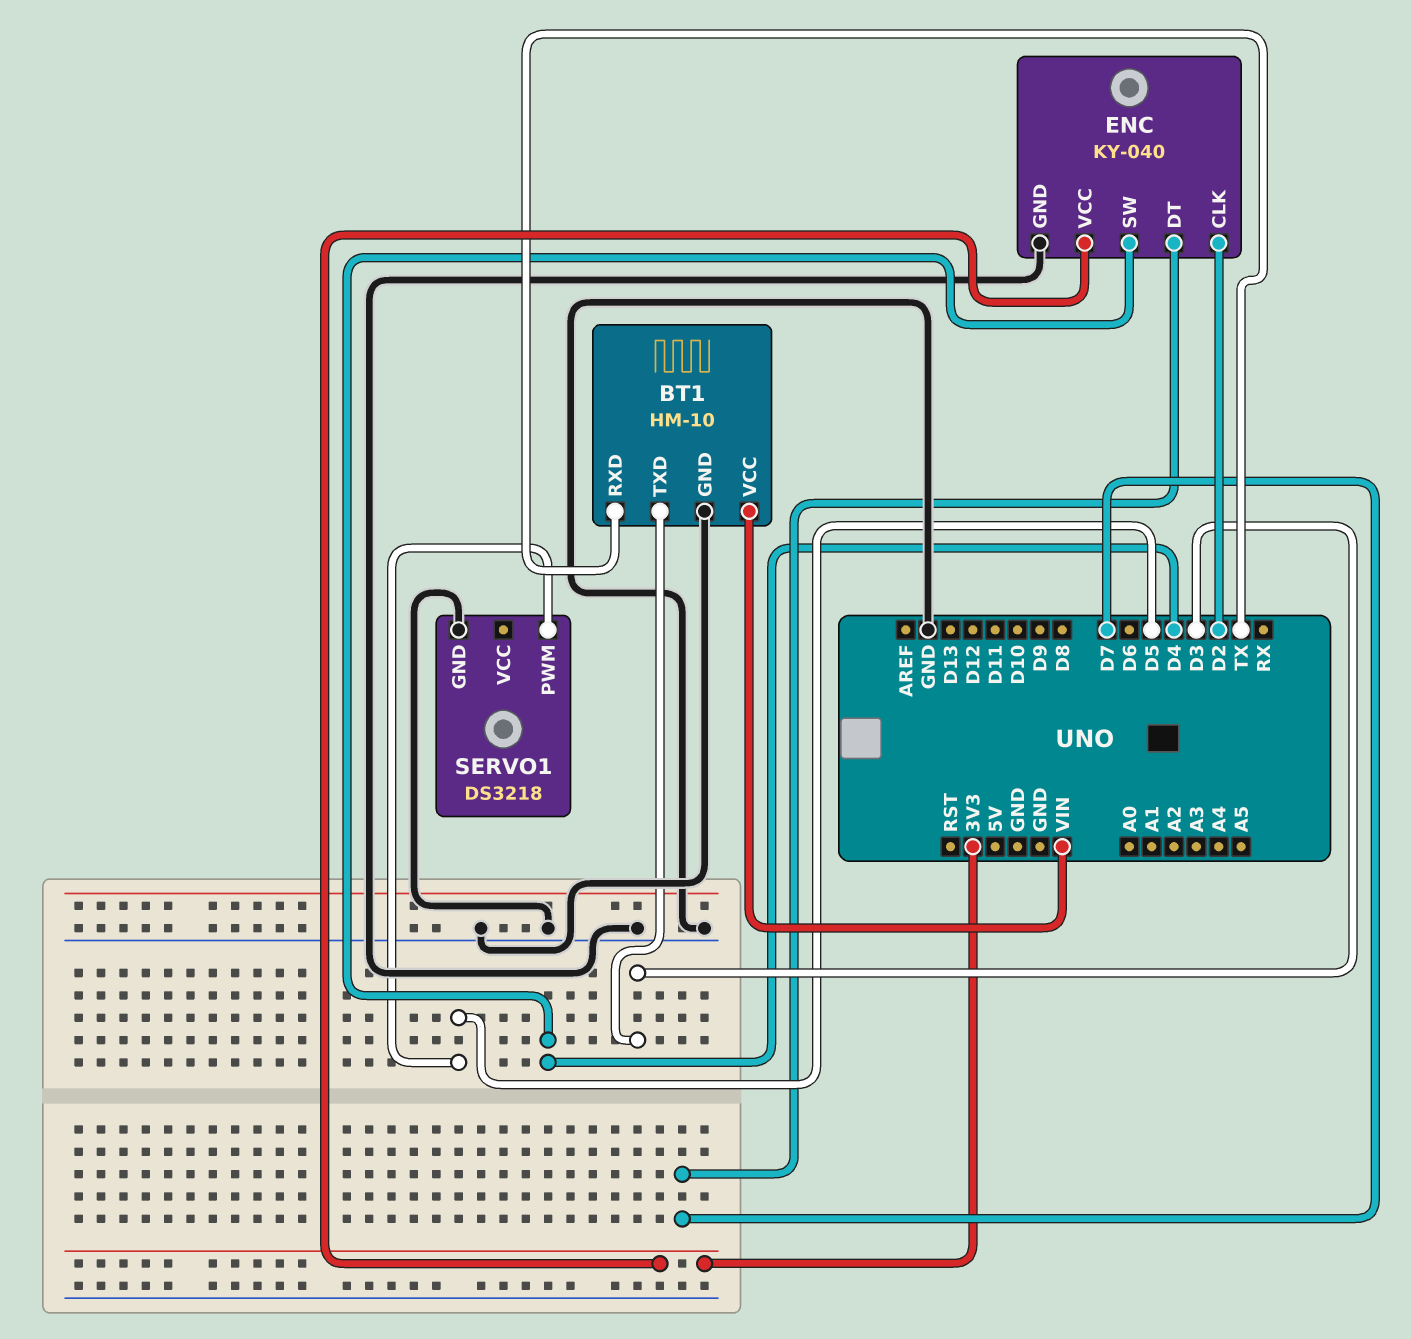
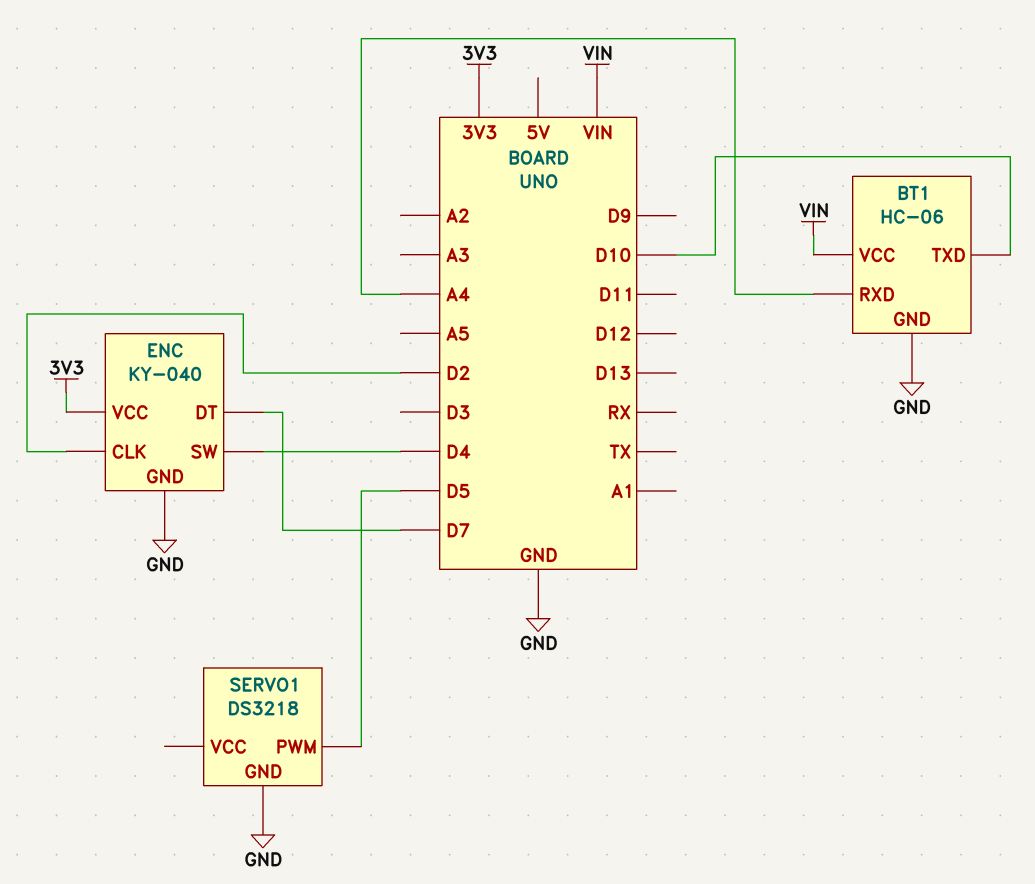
BT1: HM-10 -> HC-06
BT1 pin RXD: TX -> A4
BT1 pin TXD: D3 -> D10

